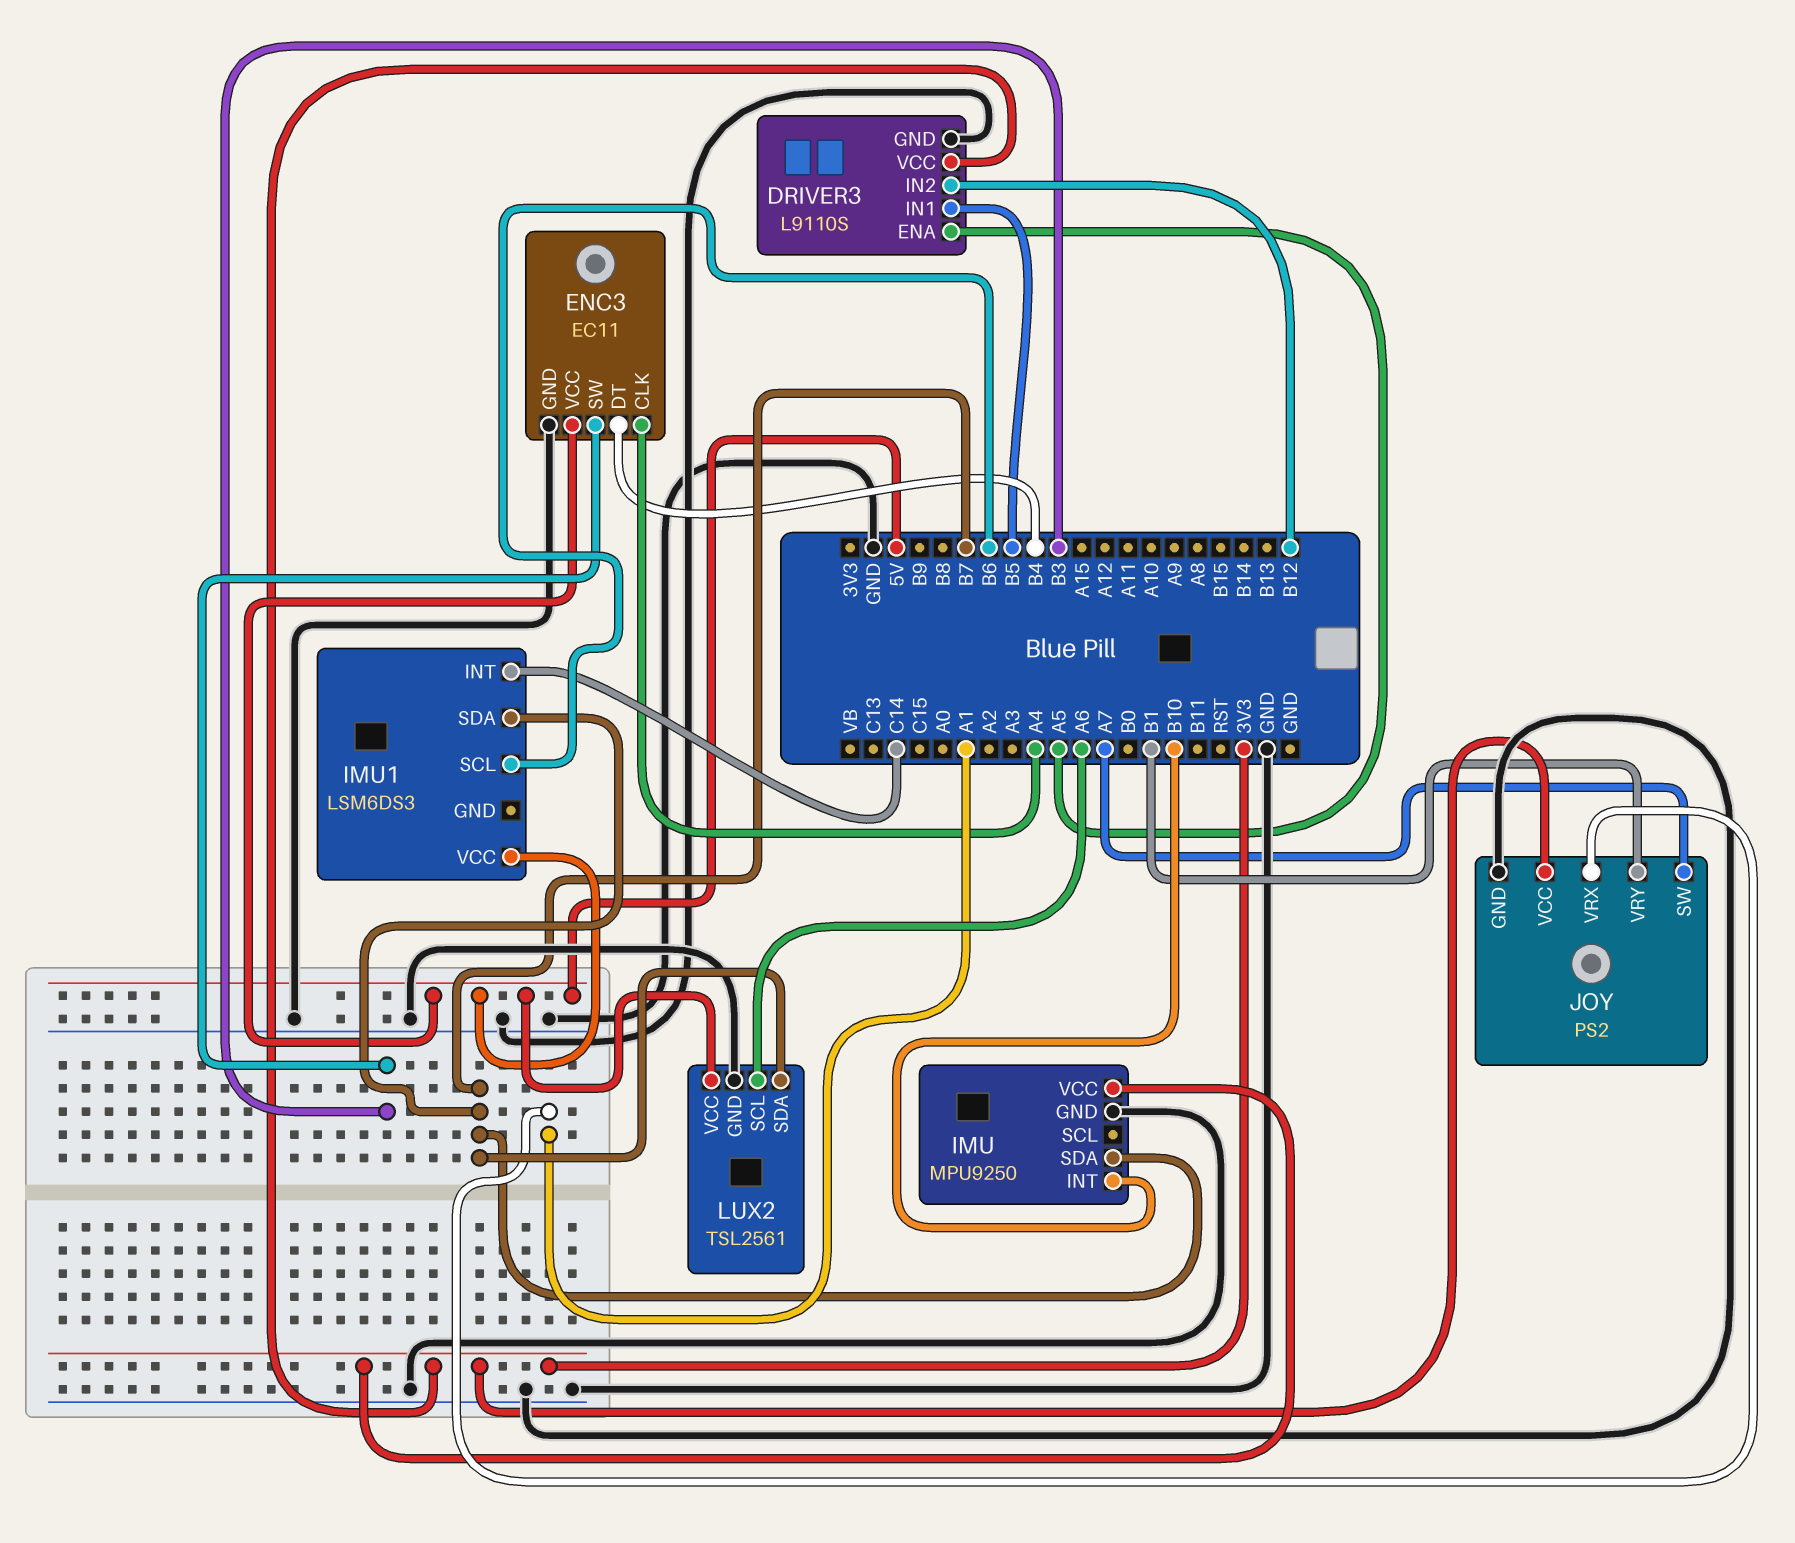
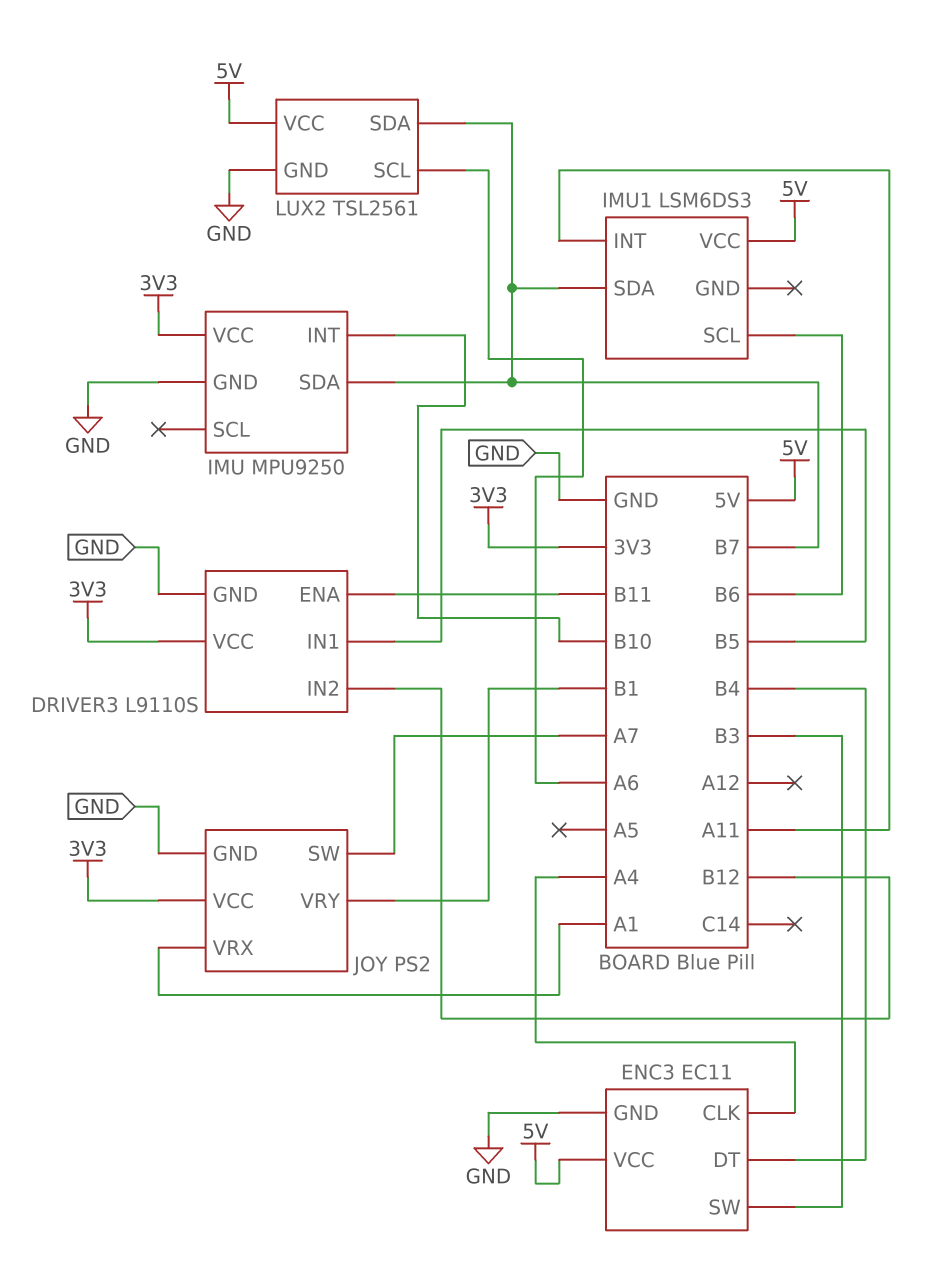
DRIVER3 pin ENA: A5 -> B11
IMU1 pin INT: C14 -> A11

